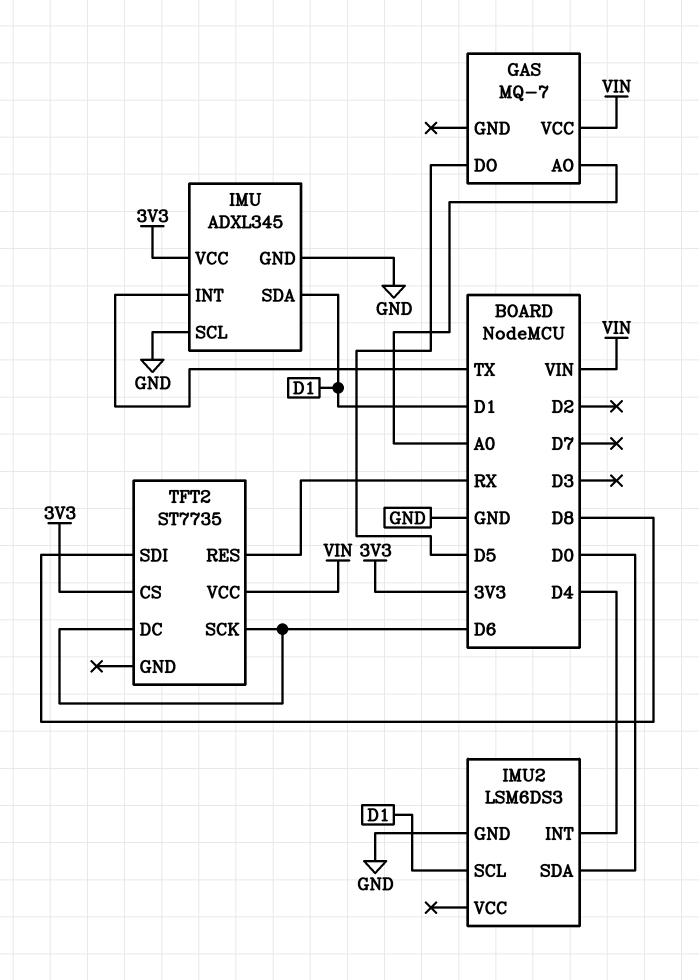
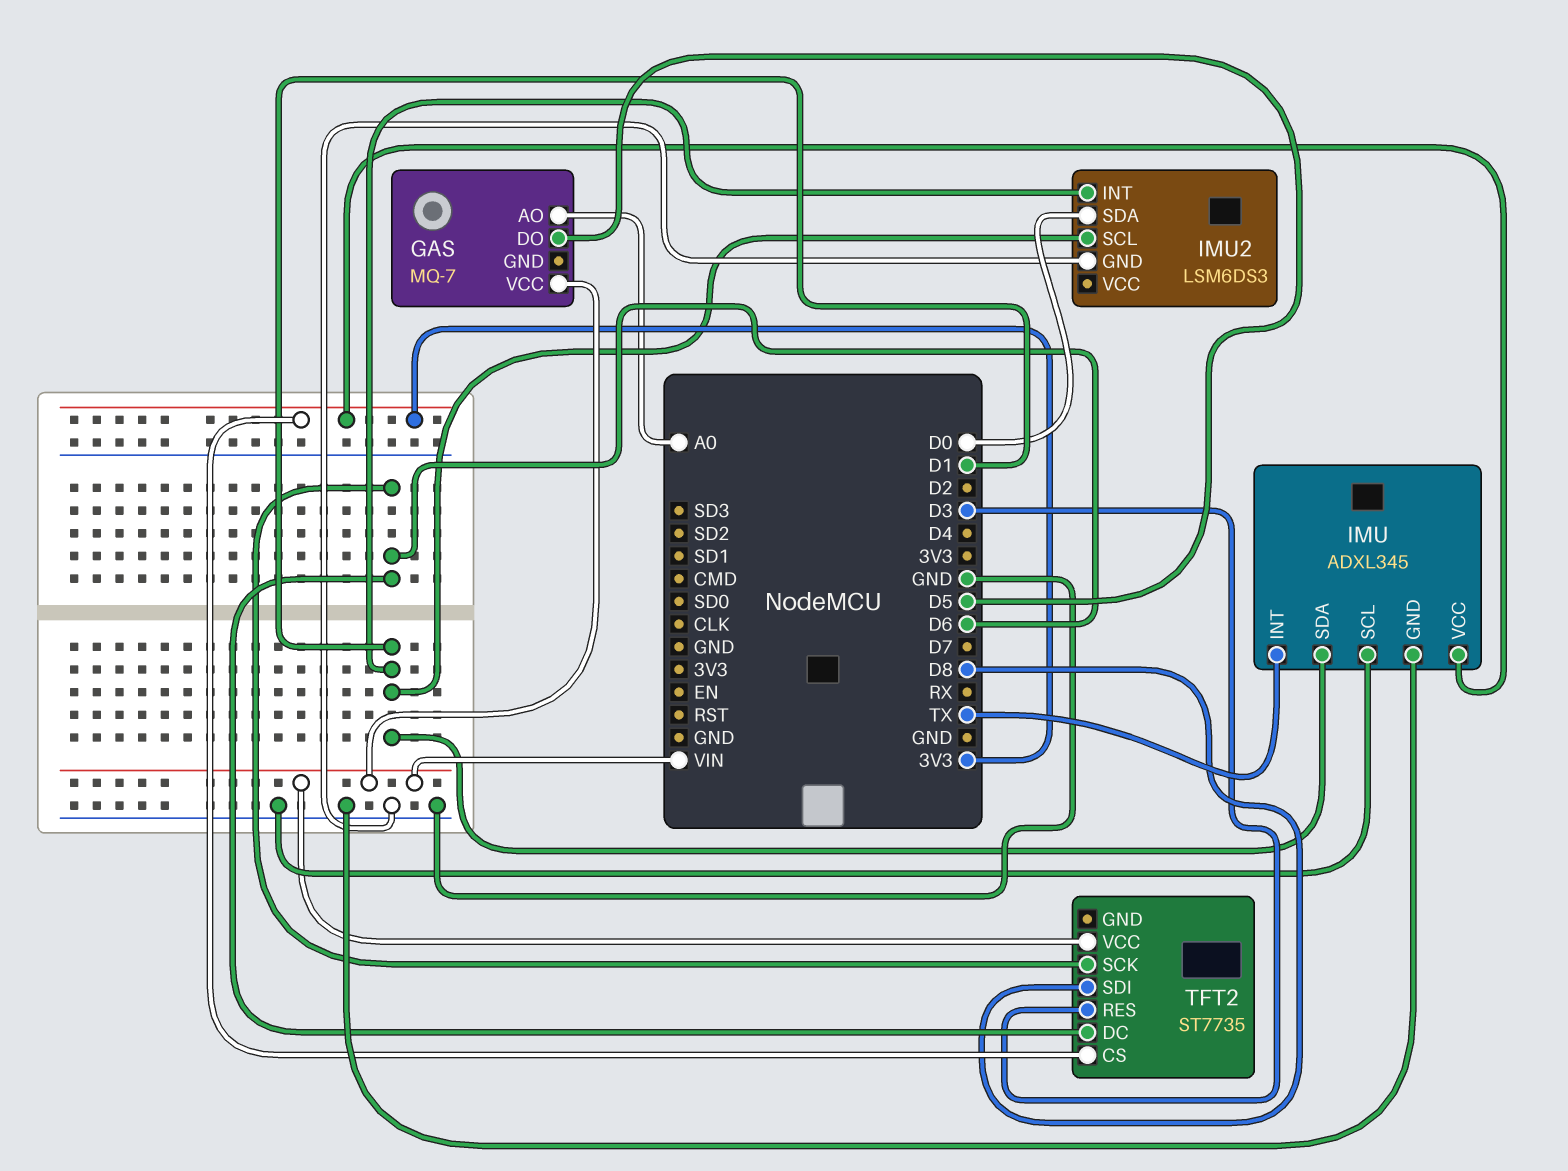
IMU2 pin INT: D4 -> D1
TFT2 pin RES: RX -> D3

